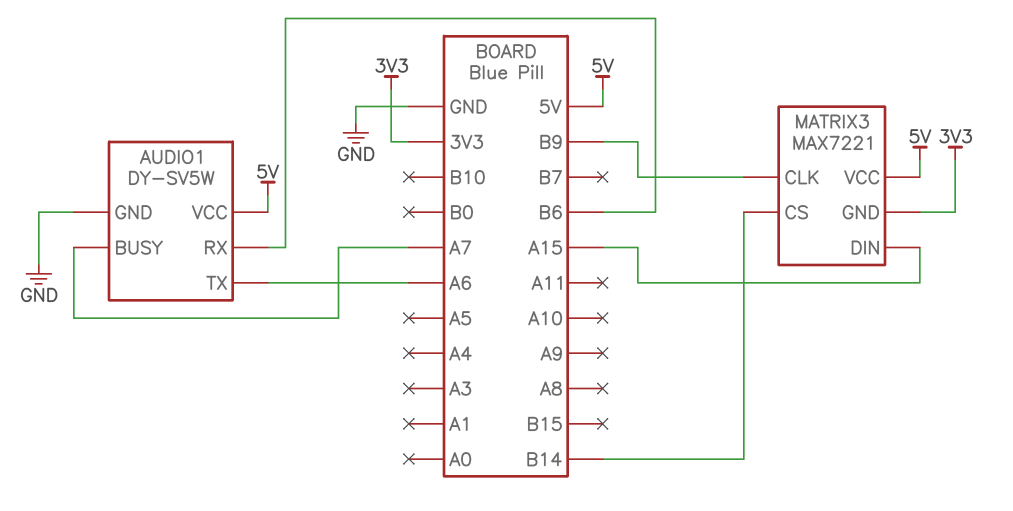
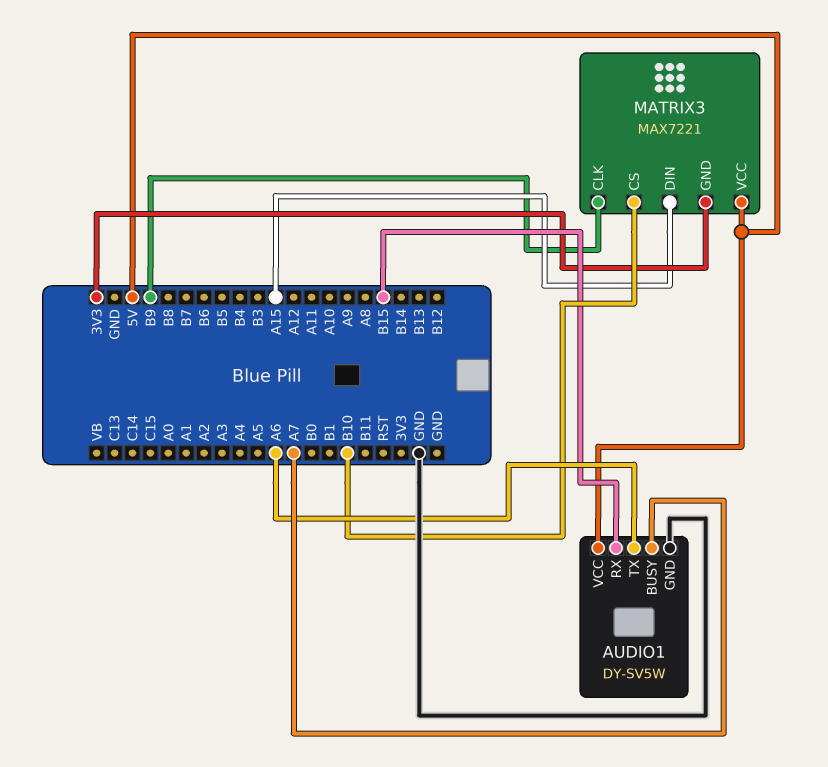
AUDIO1 pin RX: B6 -> B15
MATRIX3 pin CS: B14 -> B10

